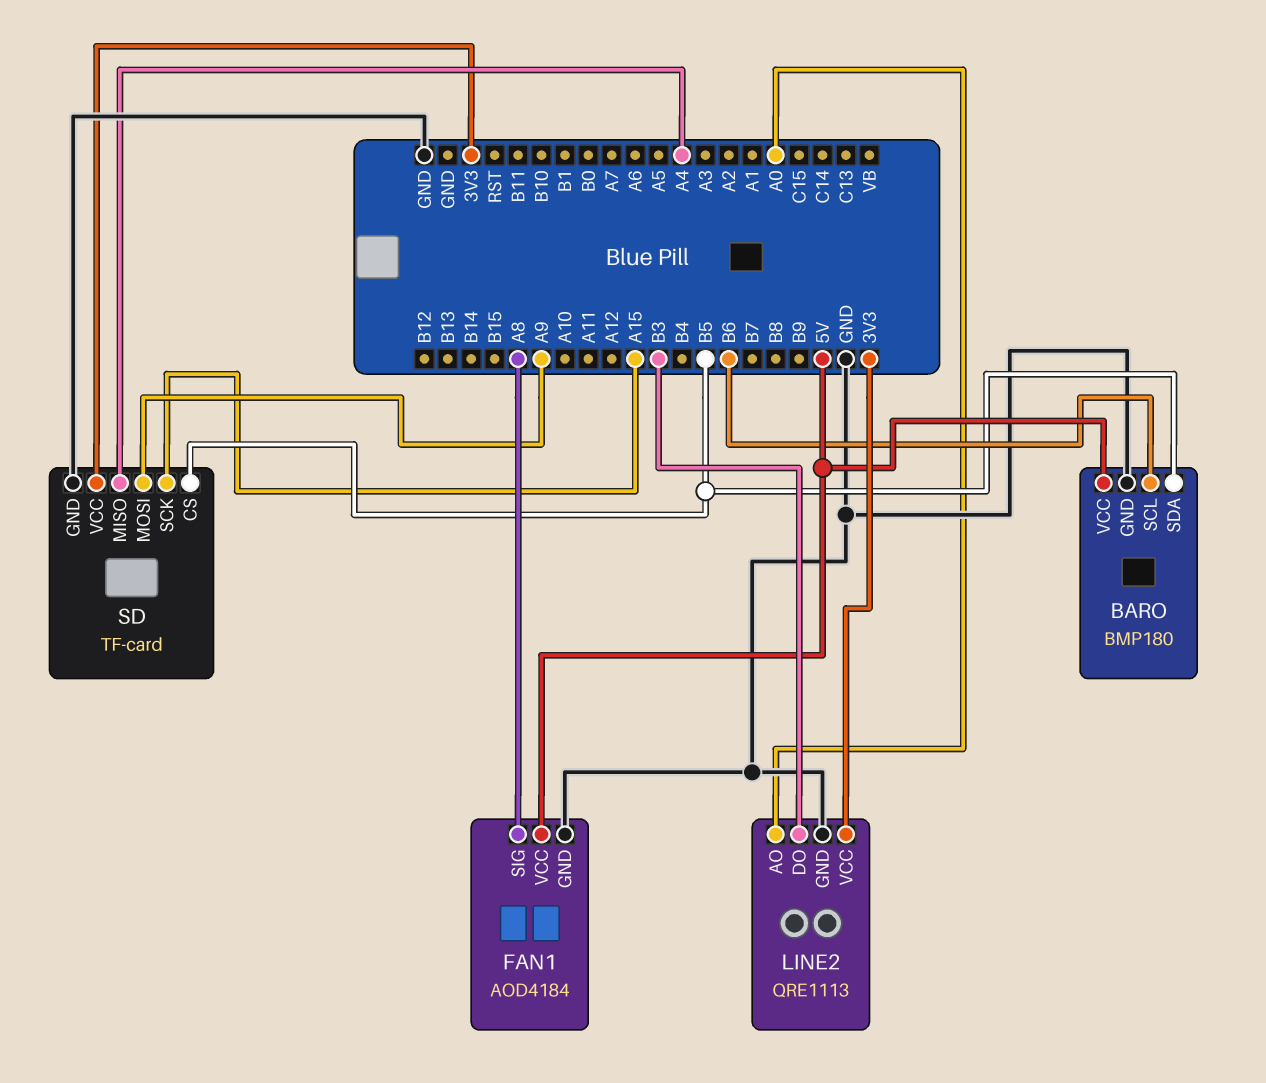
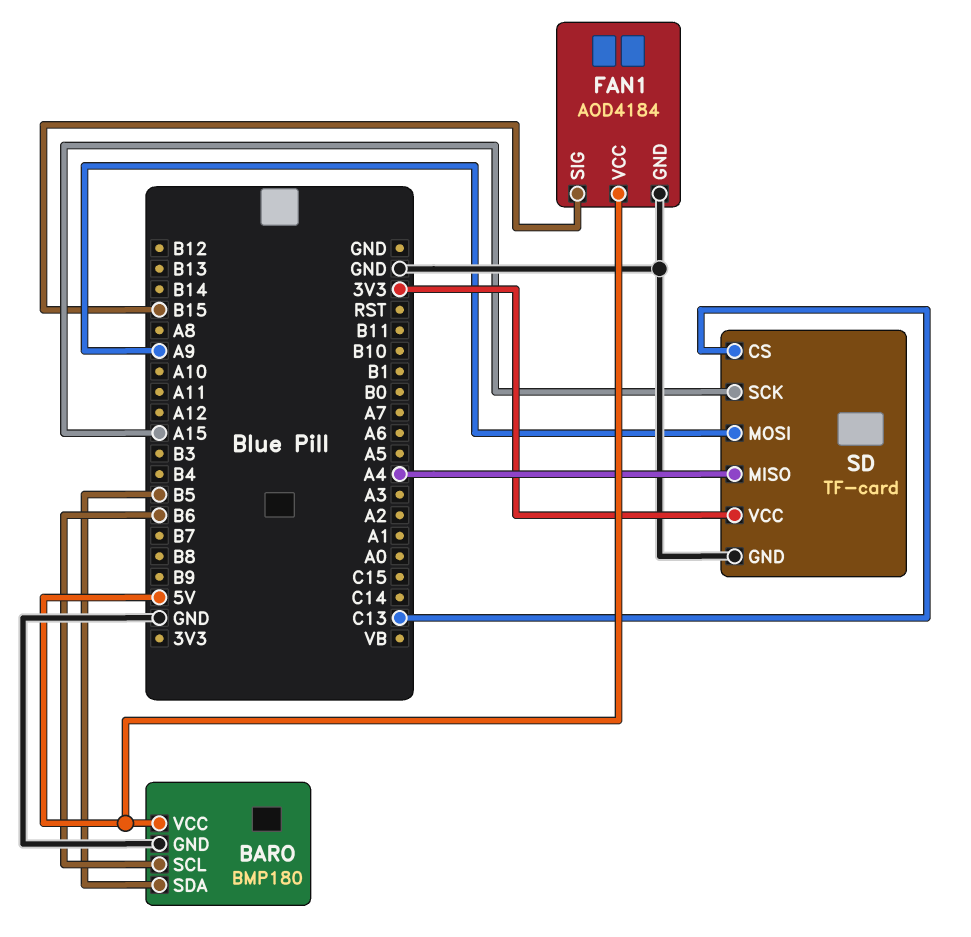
FAN1 pin SIG: A8 -> B15
LINE2: QRE1113 -> none
LINE2 pin AO: A0 -> none
LINE2 pin DO: B3 -> none
LINE2 pin GND: GND -> none
LINE2 pin VCC: 3V3 -> none
SD pin CS: B5 -> C13

